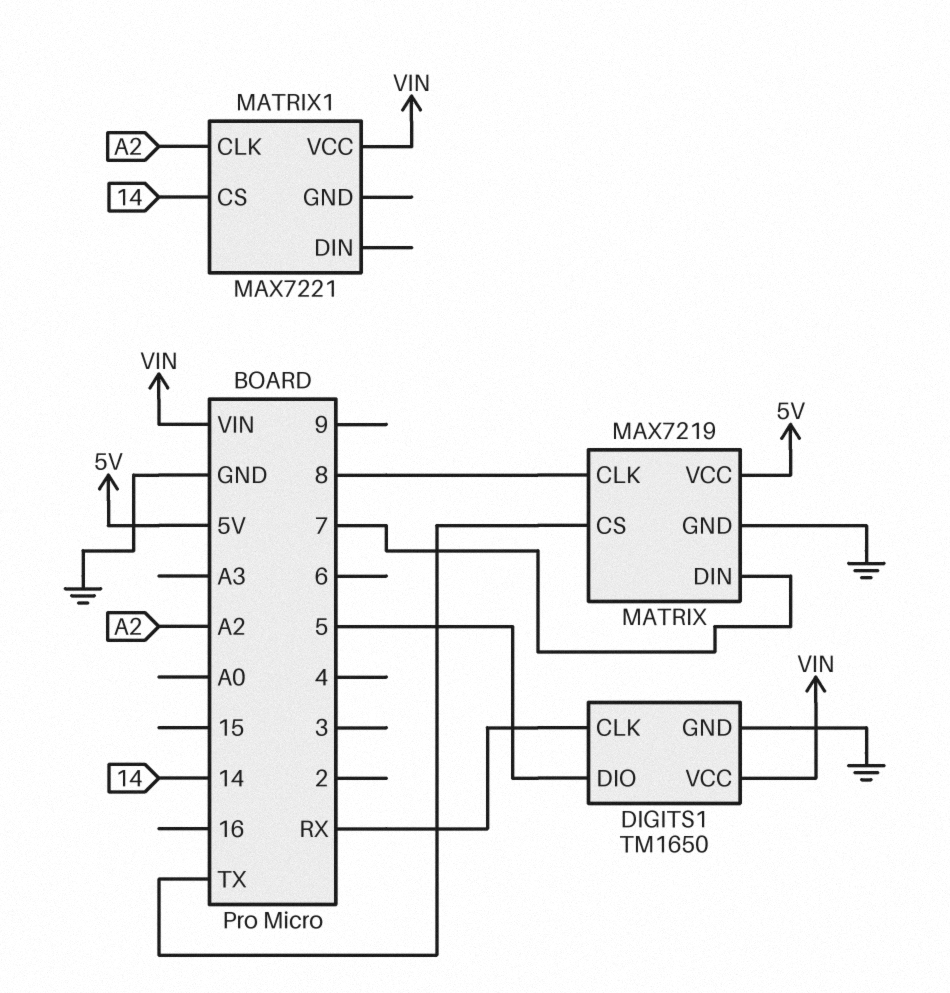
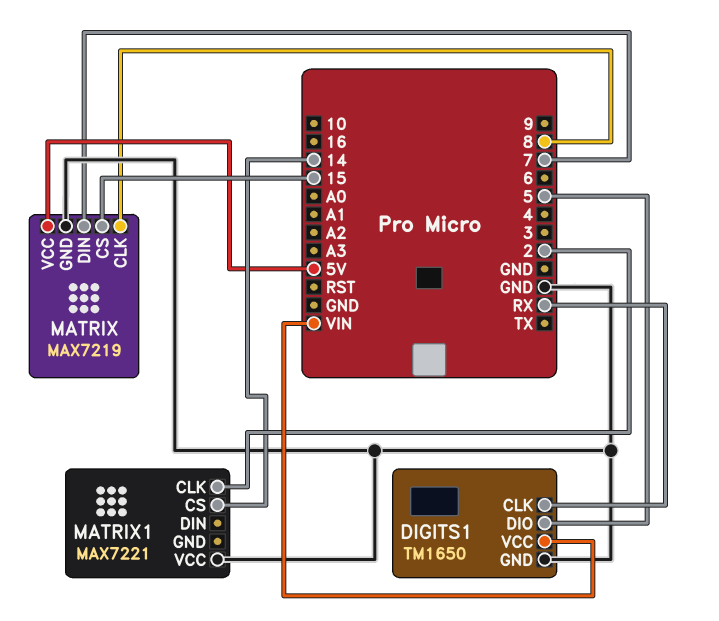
MATRIX pin CS: TX -> 15
MATRIX1 pin CLK: A2 -> 2
MATRIX1 pin VCC: VIN -> GND

